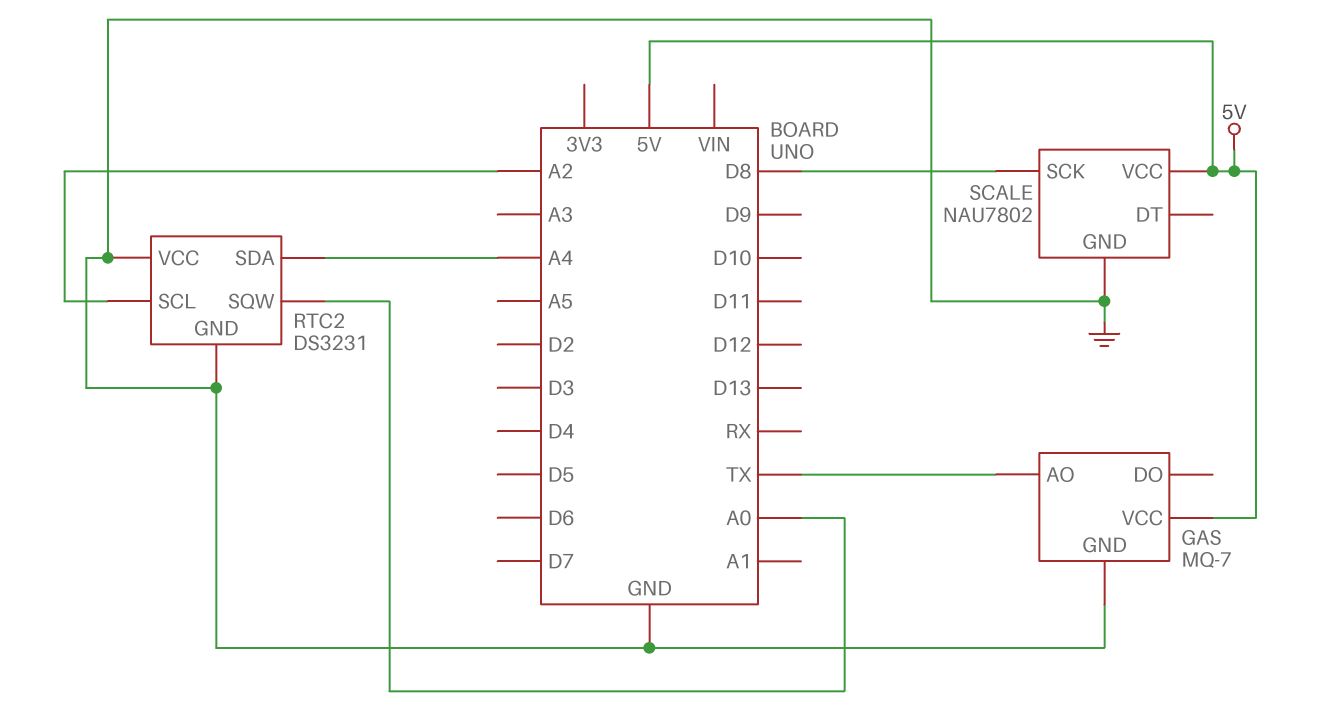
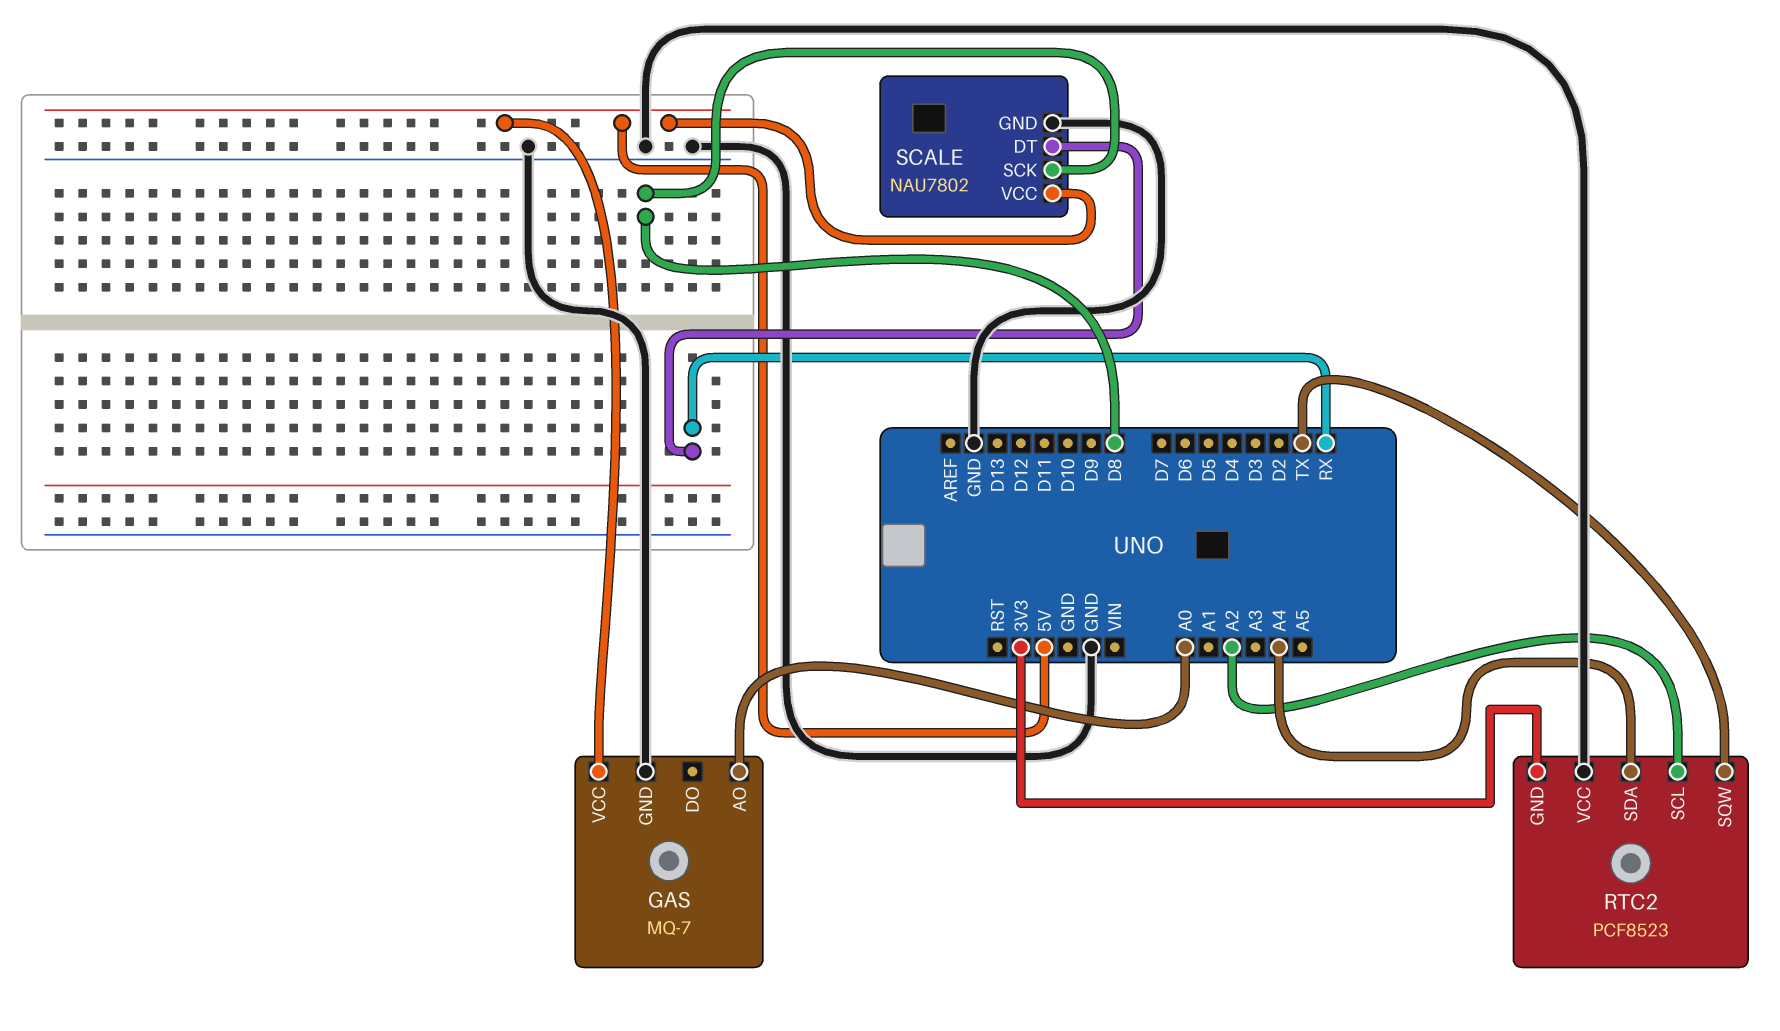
GAS pin AO: TX -> A0
RTC2: DS3231 -> PCF8523
RTC2 pin GND: GND -> 3V3
RTC2 pin SQW: A0 -> TX
SCALE pin DT: none -> RX

